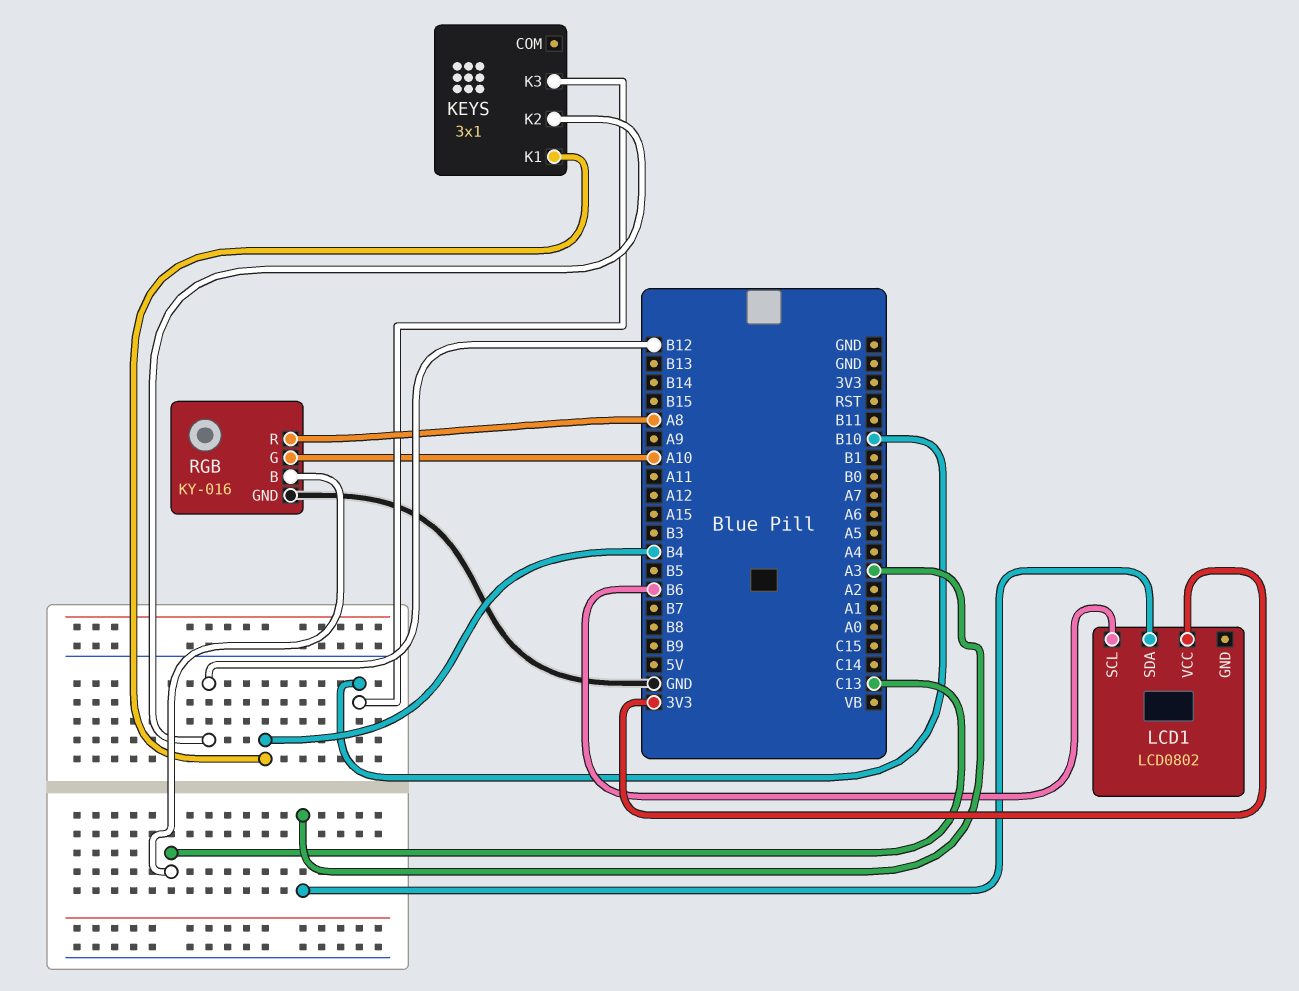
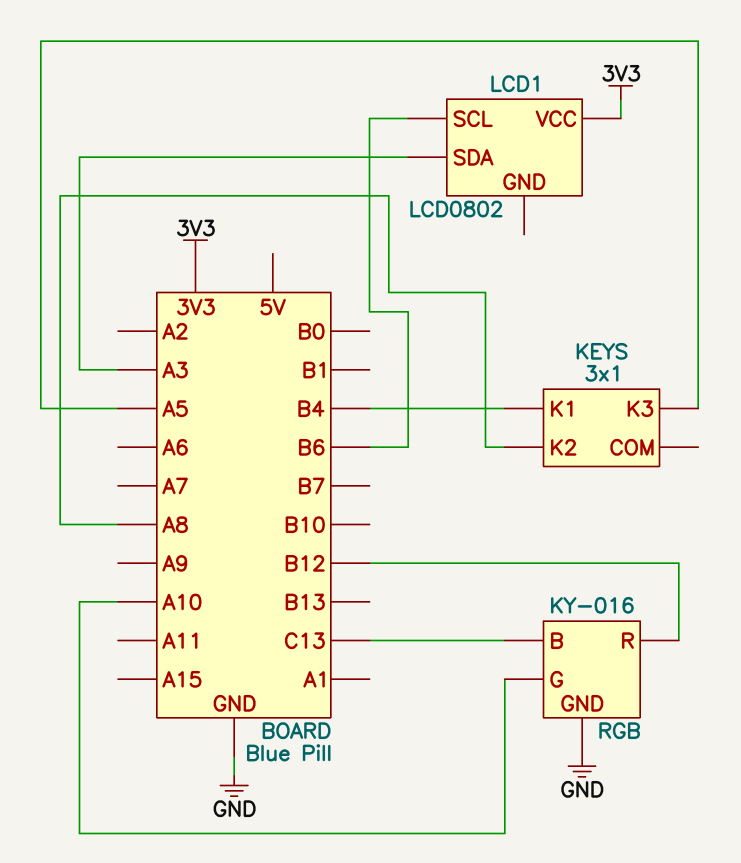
KEYS pin K2: B12 -> A8
KEYS pin K3: B10 -> A5
RGB pin R: A8 -> B12

